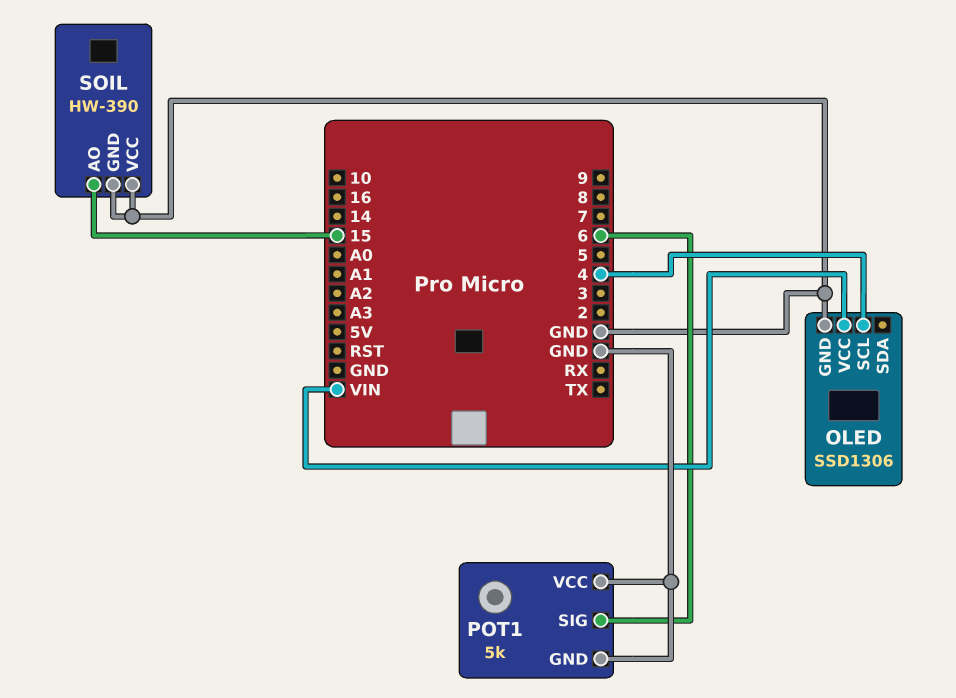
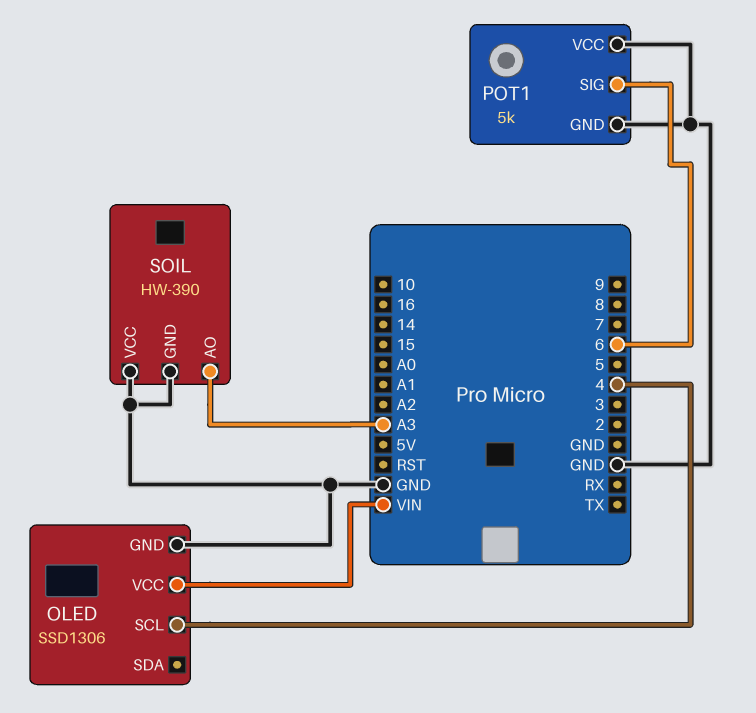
SOIL pin AO: 15 -> A3

